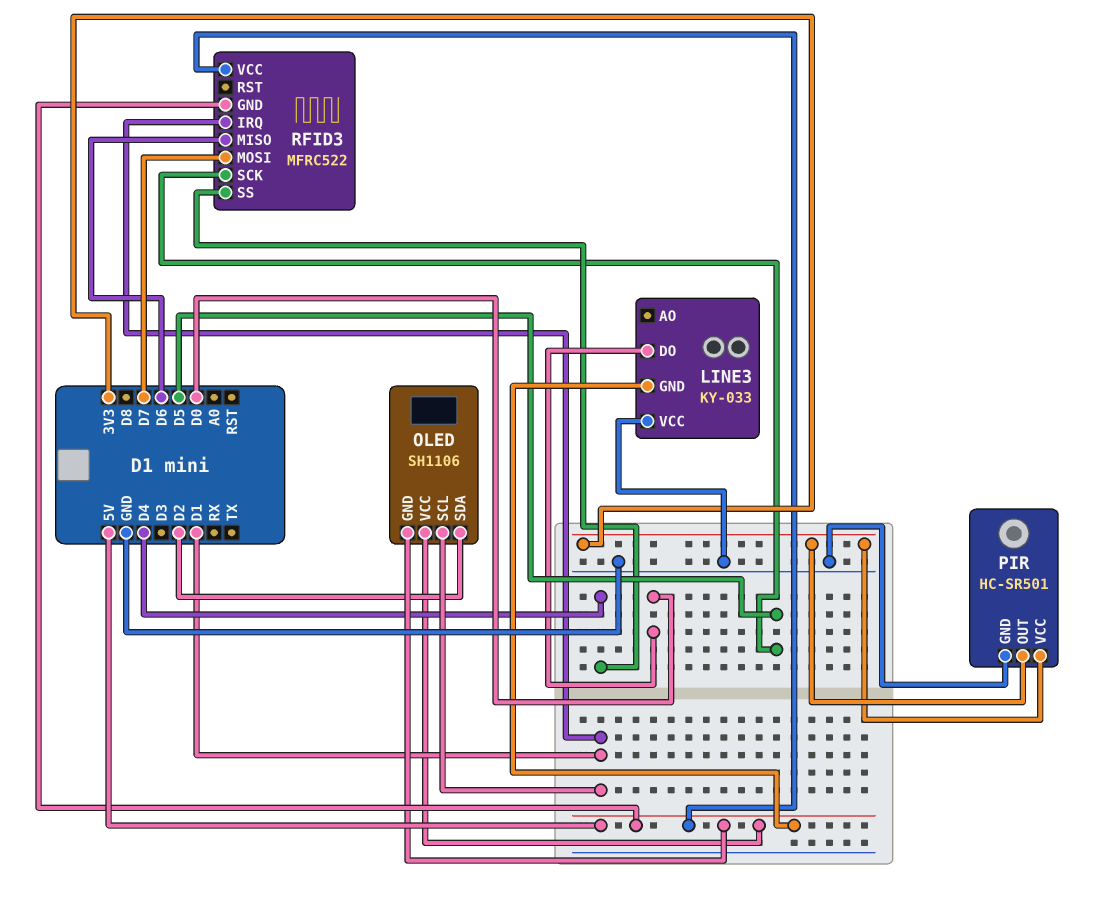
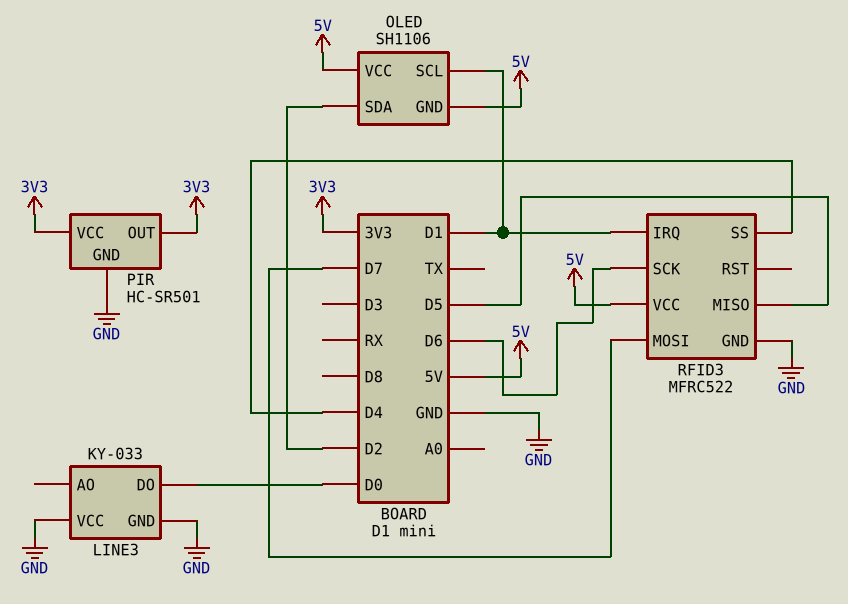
LINE3 pin GND: 5V -> GND
RFID3 pin GND: 5V -> GND
RFID3 pin MISO: D6 -> D5
RFID3 pin SCK: D5 -> D6

